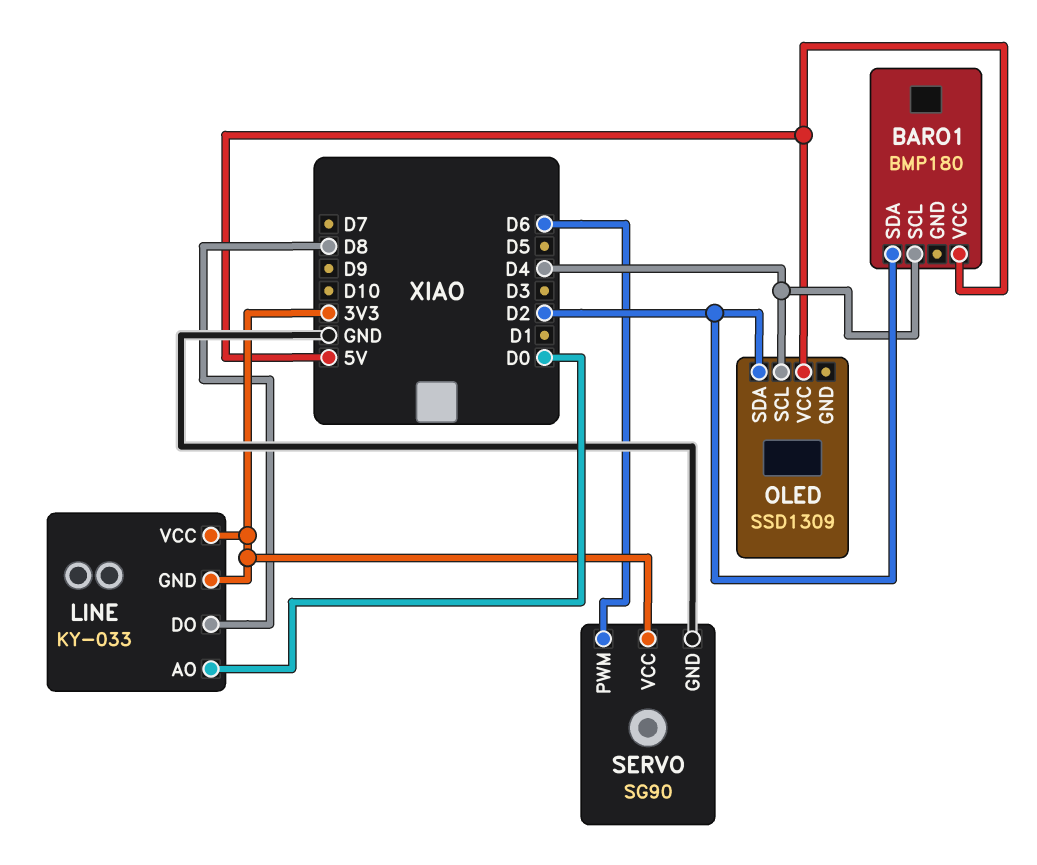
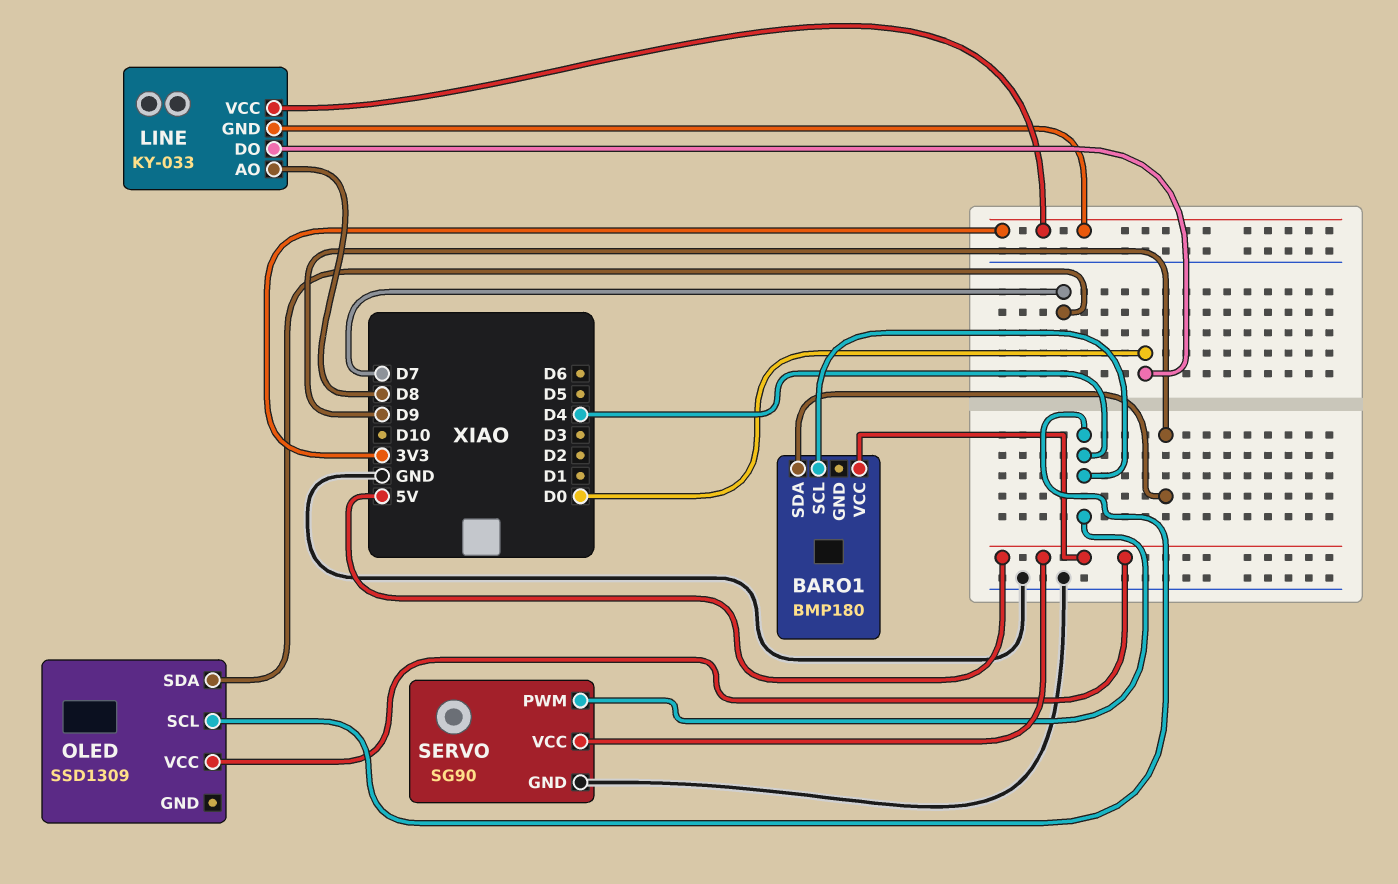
BARO1 pin SDA: D2 -> D9
LINE pin AO: D0 -> D8
LINE pin DO: D8 -> D0
OLED pin SDA: D2 -> D7
SERVO pin PWM: D6 -> D4
SERVO pin VCC: 3V3 -> 5V

